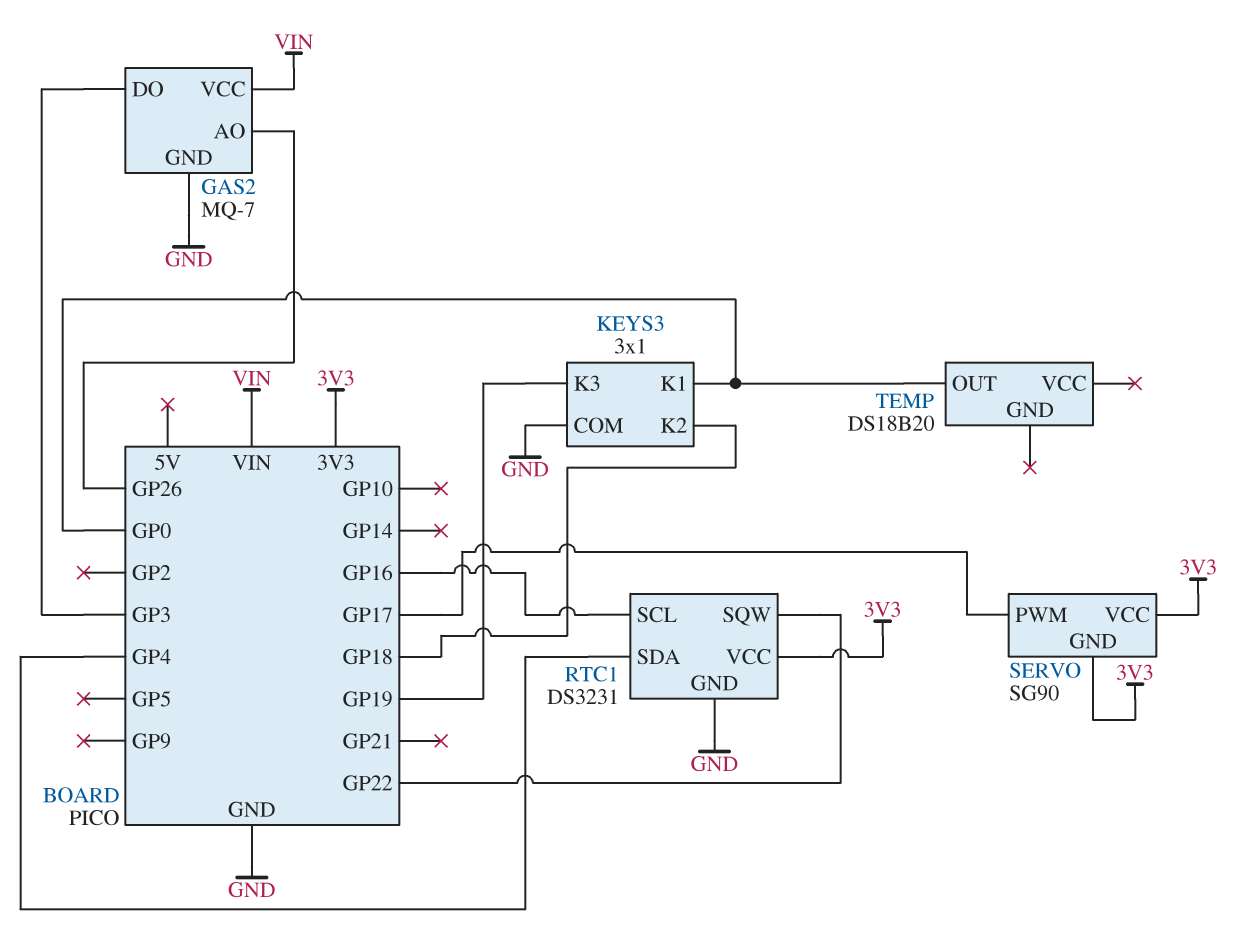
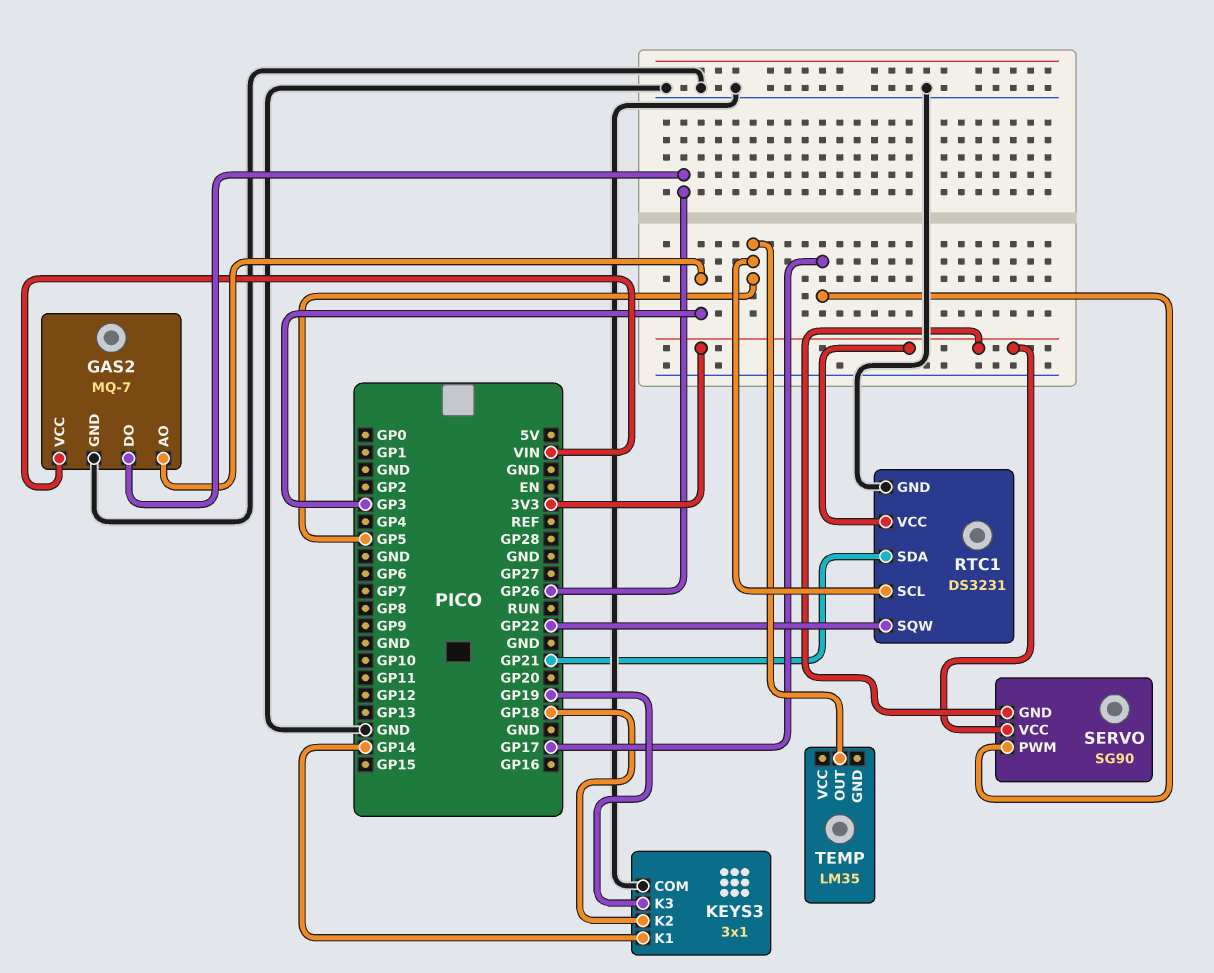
GAS2 pin AO: GP26 -> GP3
GAS2 pin DO: GP3 -> GP26
KEYS3 pin K1: GP0 -> GP14
RTC1 pin SCL: GP16 -> GP5
RTC1 pin SDA: GP4 -> GP21
TEMP: DS18B20 -> LM35
TEMP pin OUT: GP0 -> GP5

